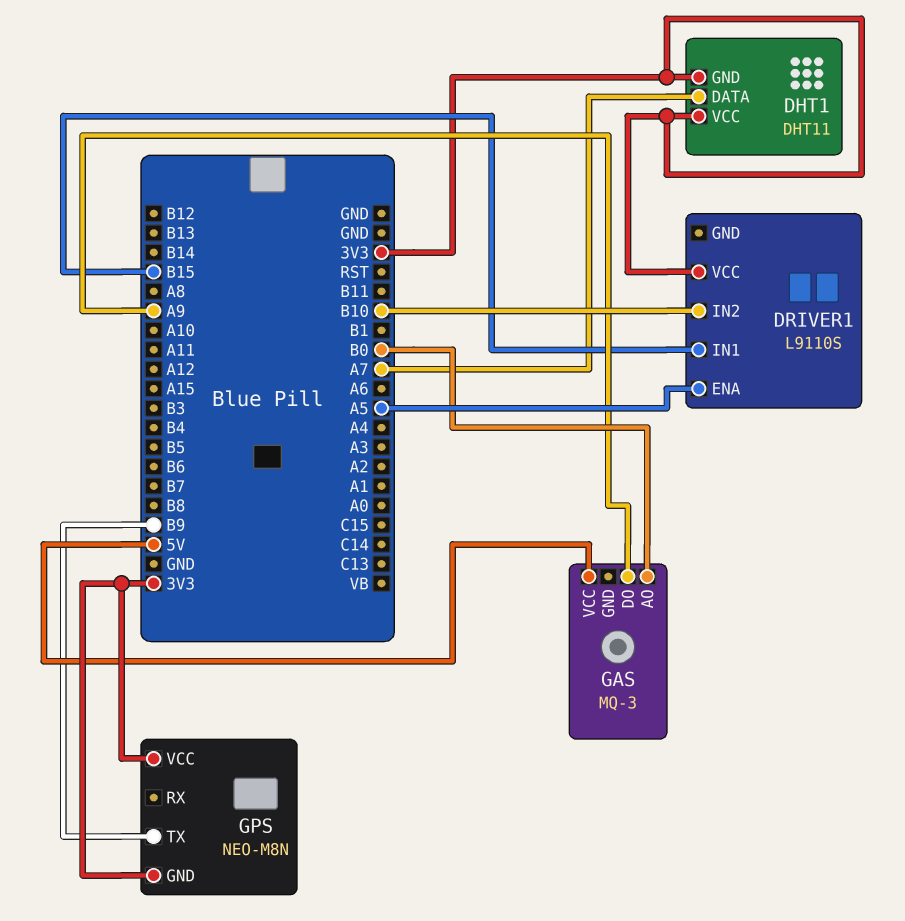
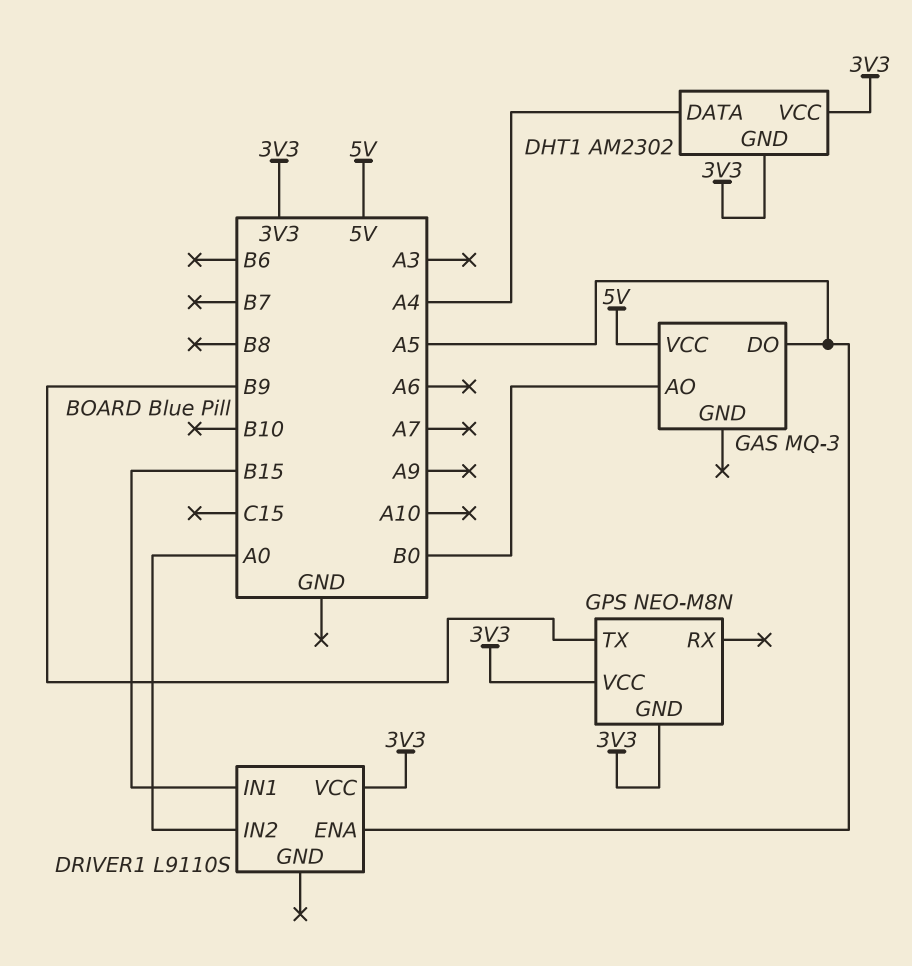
DHT1: DHT11 -> AM2302
DHT1 pin DATA: A7 -> A4
DRIVER1 pin IN2: B10 -> A0
GAS pin DO: A9 -> A5

